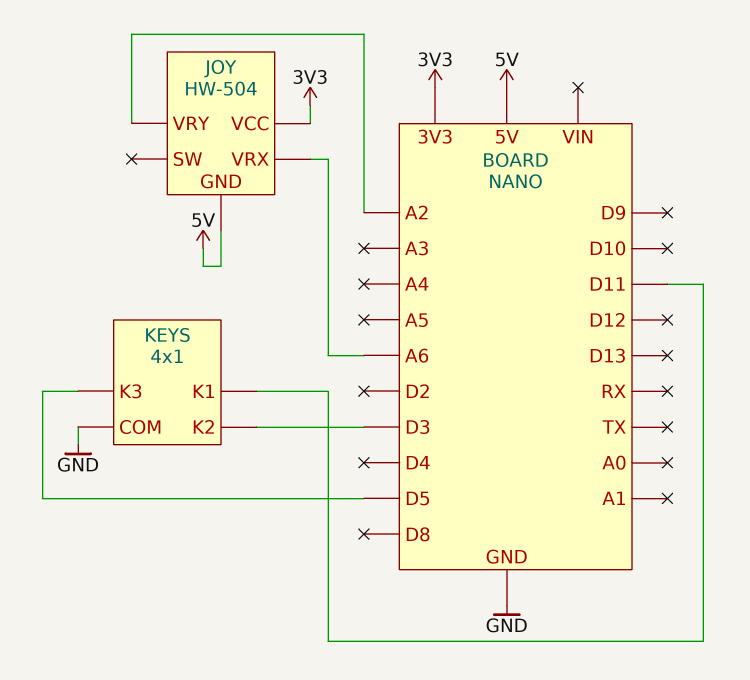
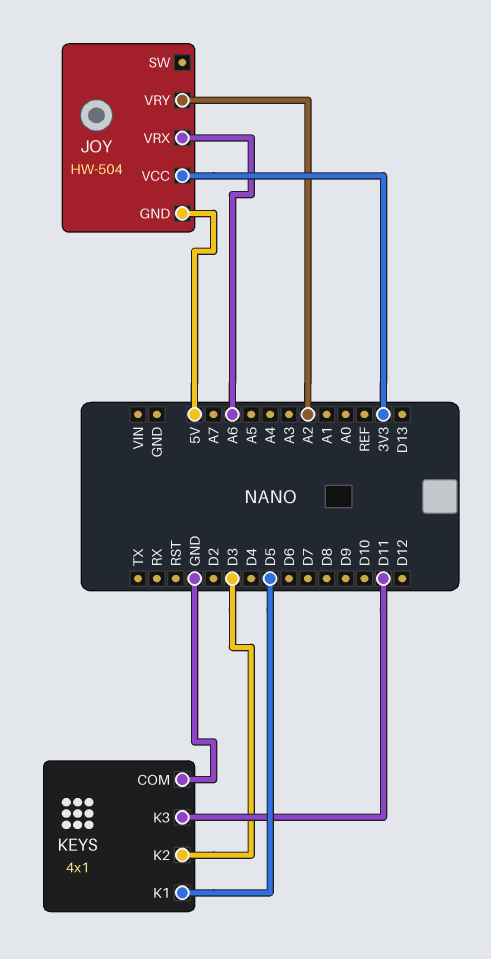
KEYS pin K1: D11 -> D5
KEYS pin K3: D5 -> D11

